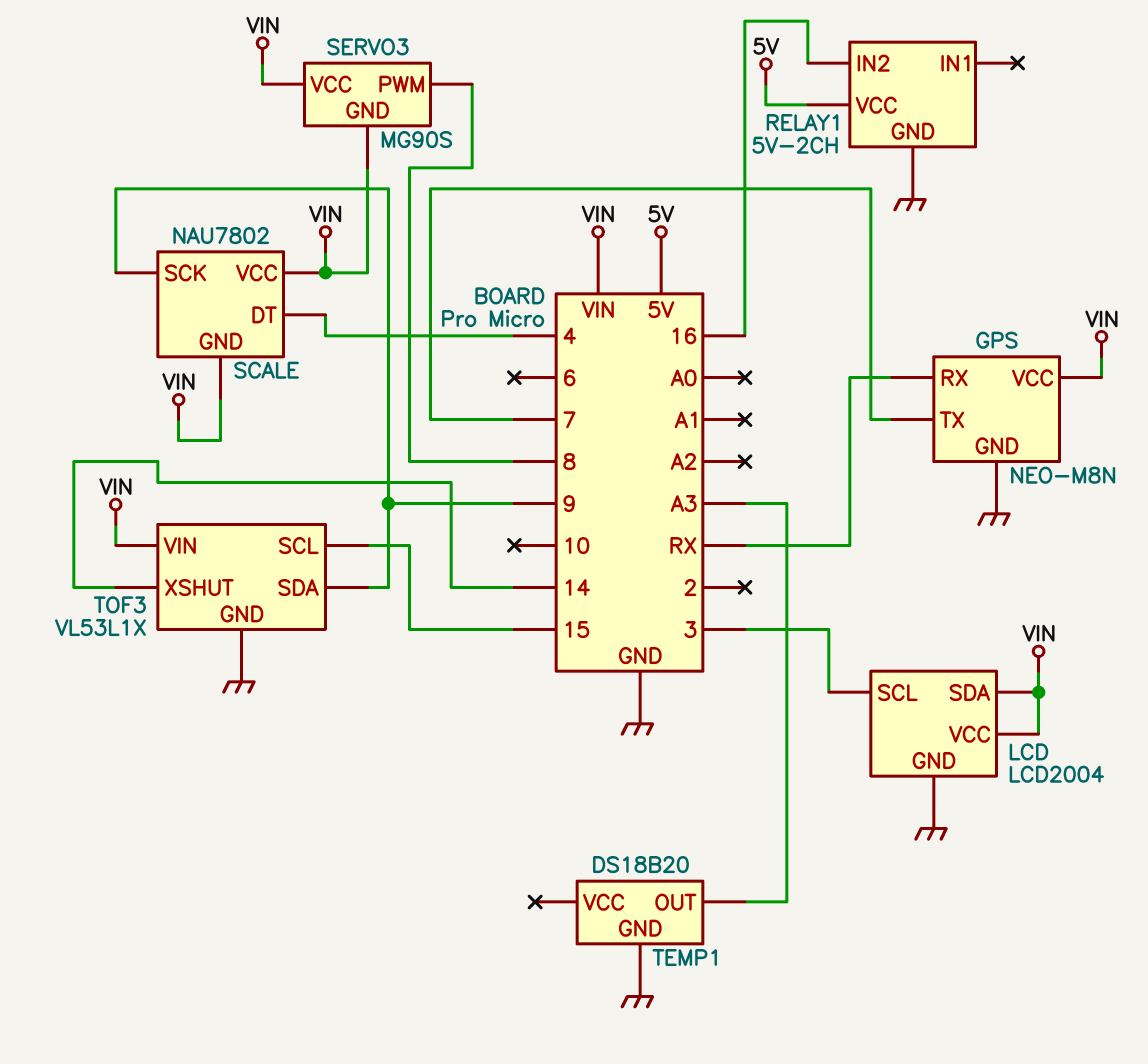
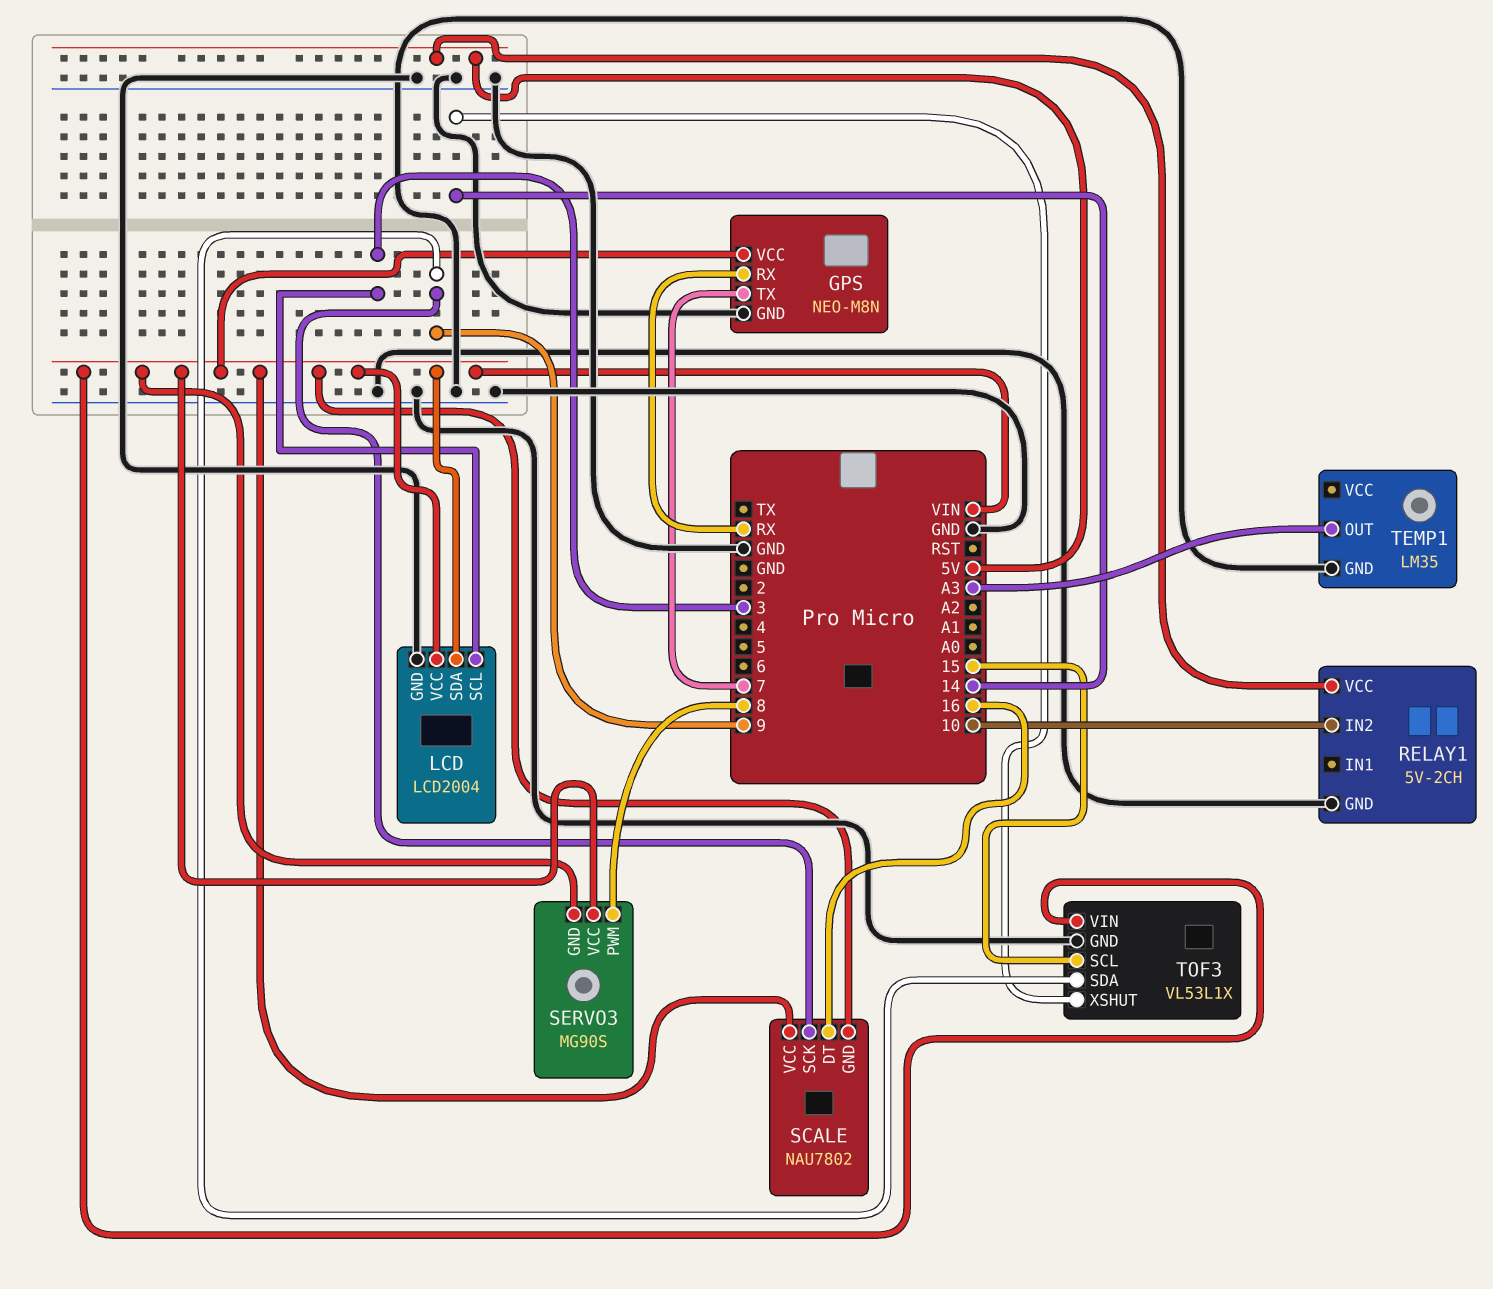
RELAY1 pin IN2: 16 -> 10
SCALE pin DT: 4 -> 16
TEMP1: DS18B20 -> LM35

